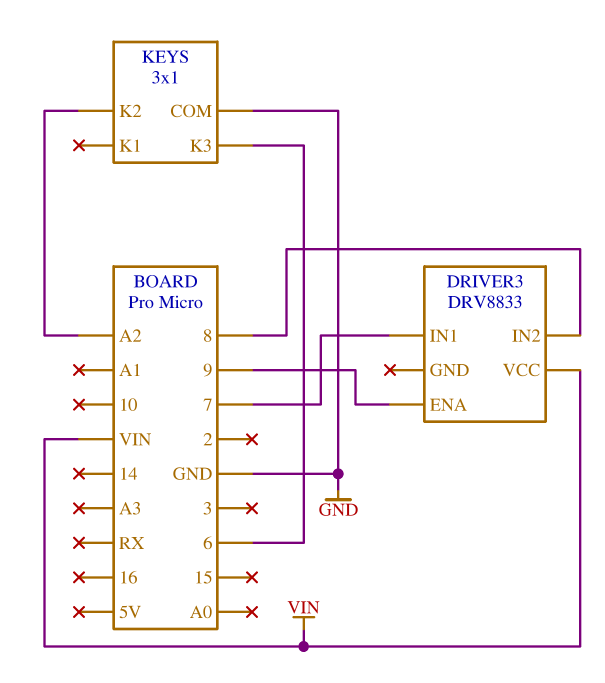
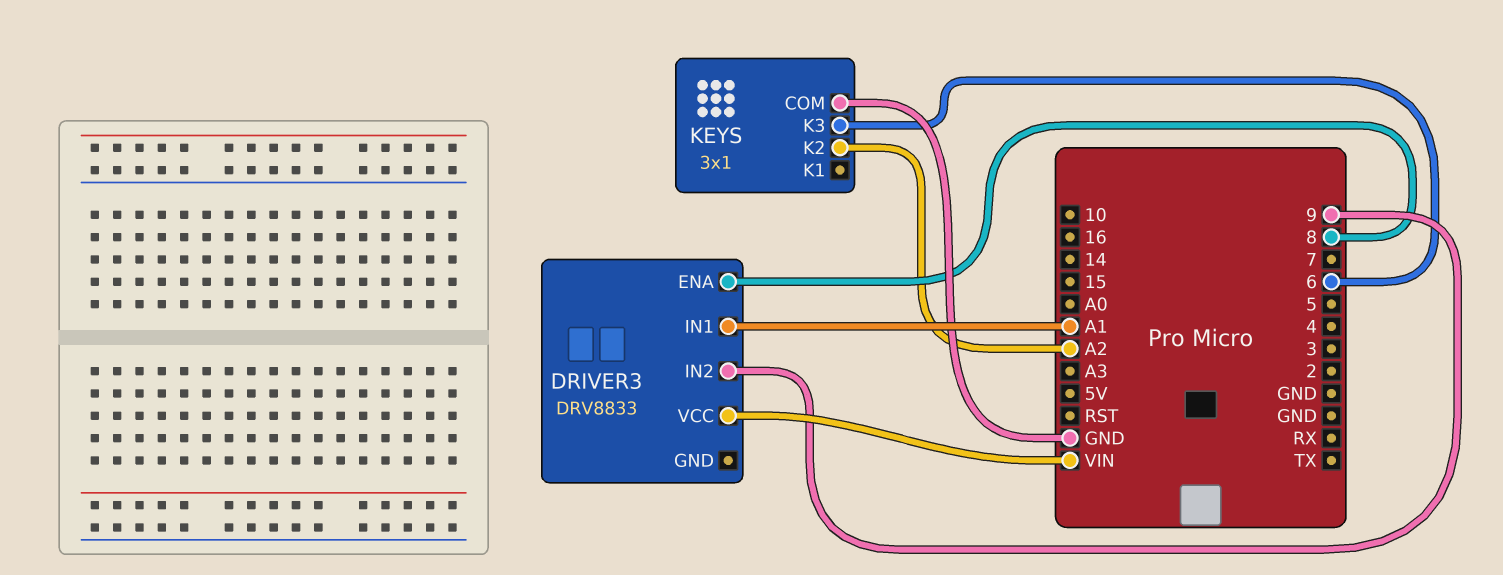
DRIVER3 pin ENA: 9 -> 8
DRIVER3 pin IN1: 7 -> A1
DRIVER3 pin IN2: 8 -> 9

